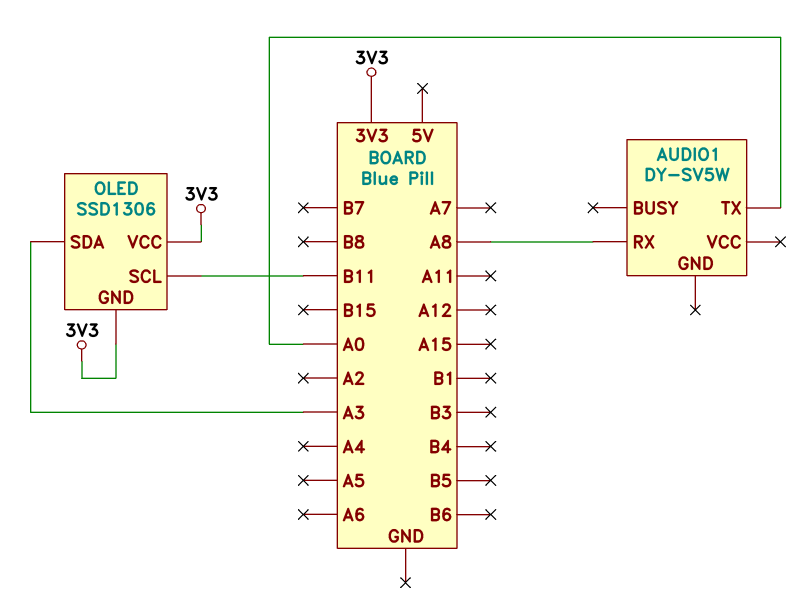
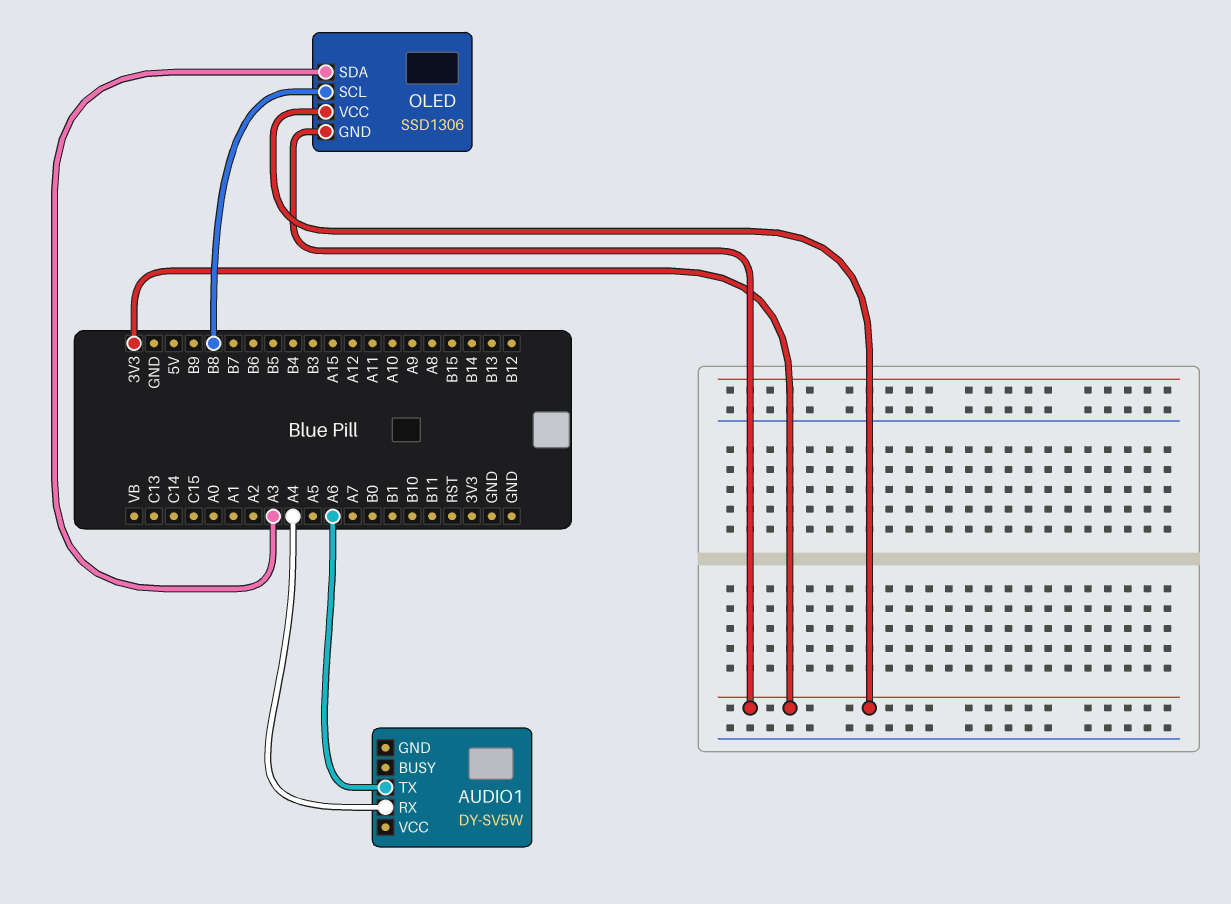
AUDIO1 pin RX: A8 -> A4
AUDIO1 pin TX: A0 -> A6
OLED pin SCL: B11 -> B8

